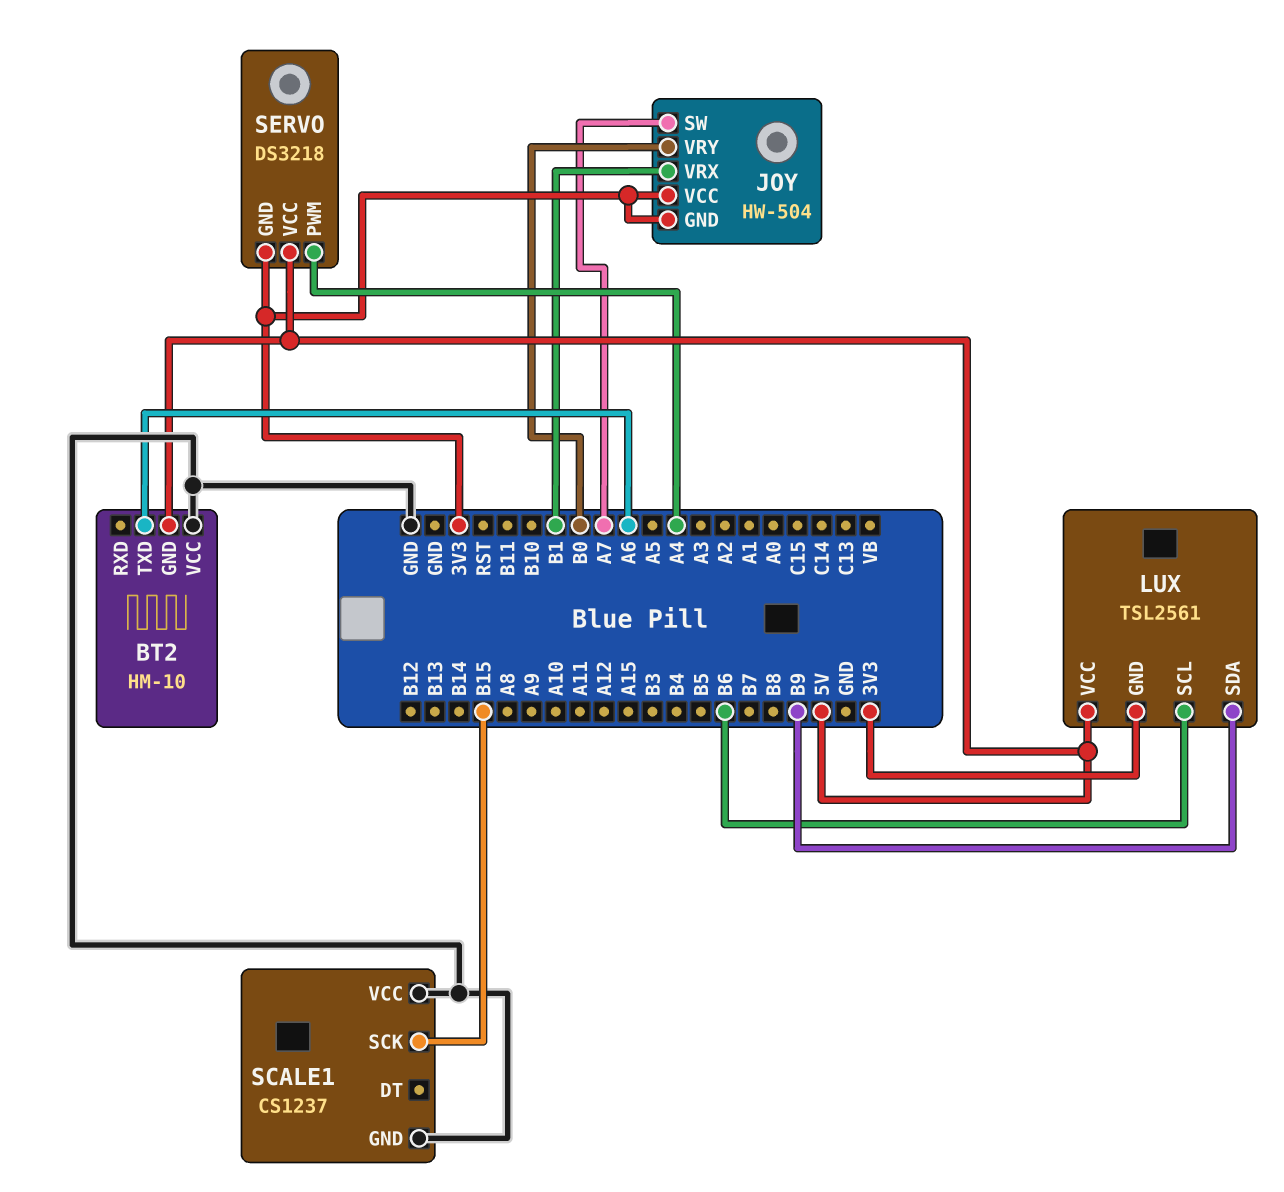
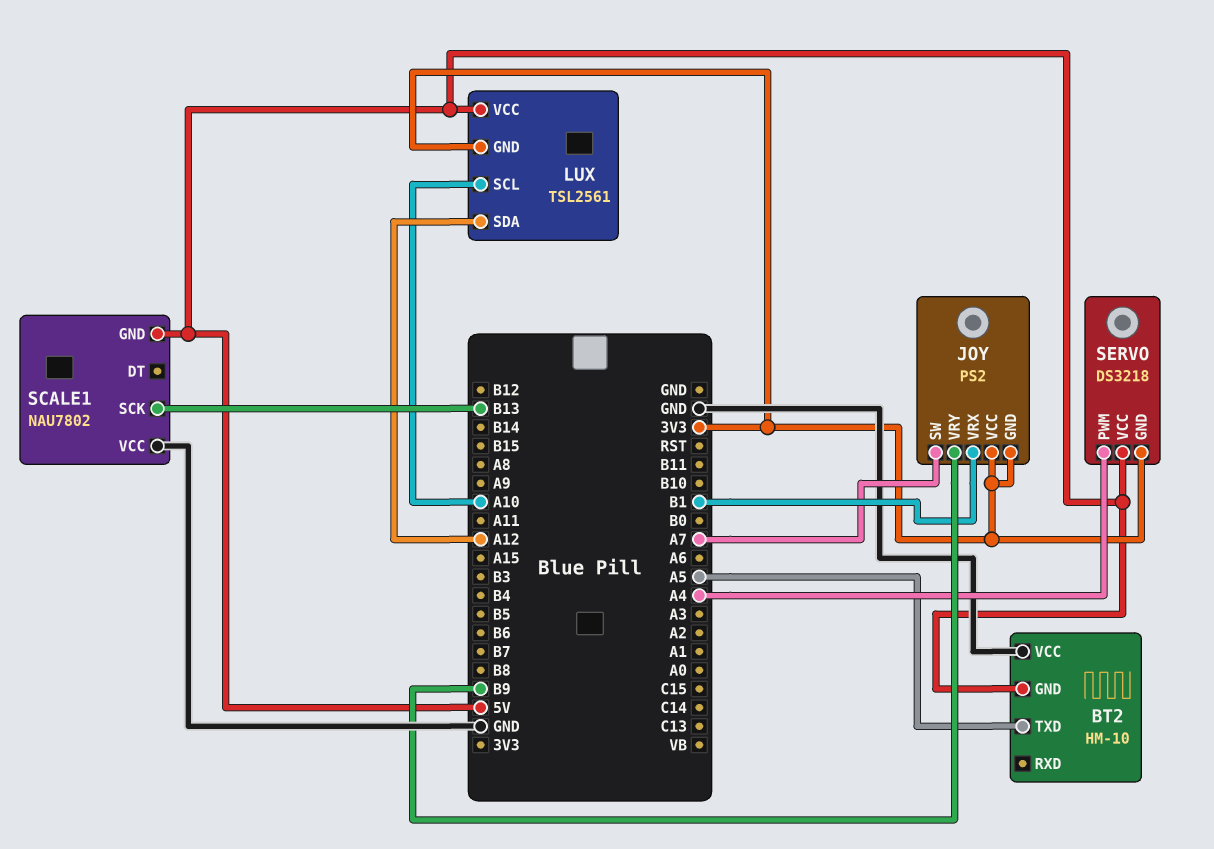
BT2 pin TXD: A6 -> A5
JOY: HW-504 -> PS2
JOY pin VRY: B0 -> B9
LUX pin SCL: B6 -> A10
LUX pin SDA: B9 -> A12
SCALE1: CS1237 -> NAU7802
SCALE1 pin GND: GND -> 5V
SCALE1 pin SCK: B15 -> B13

